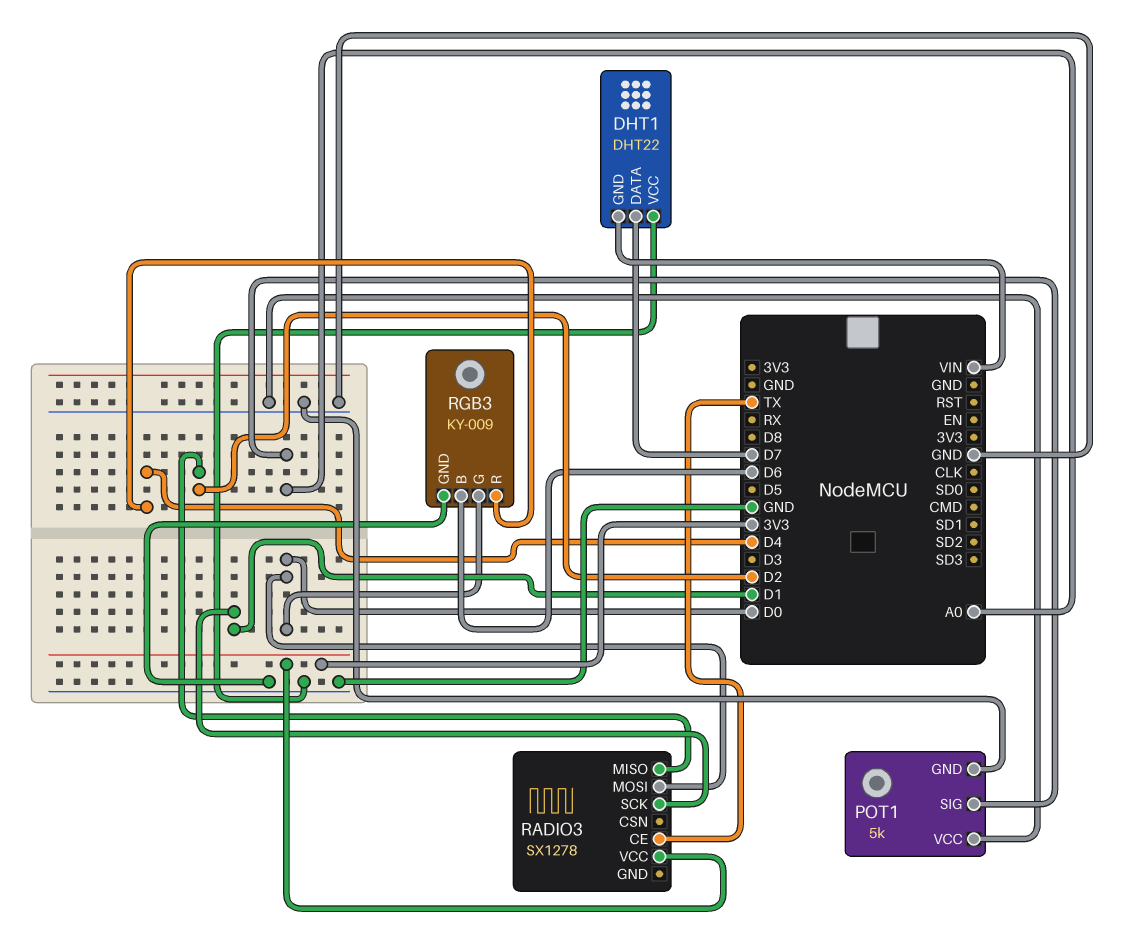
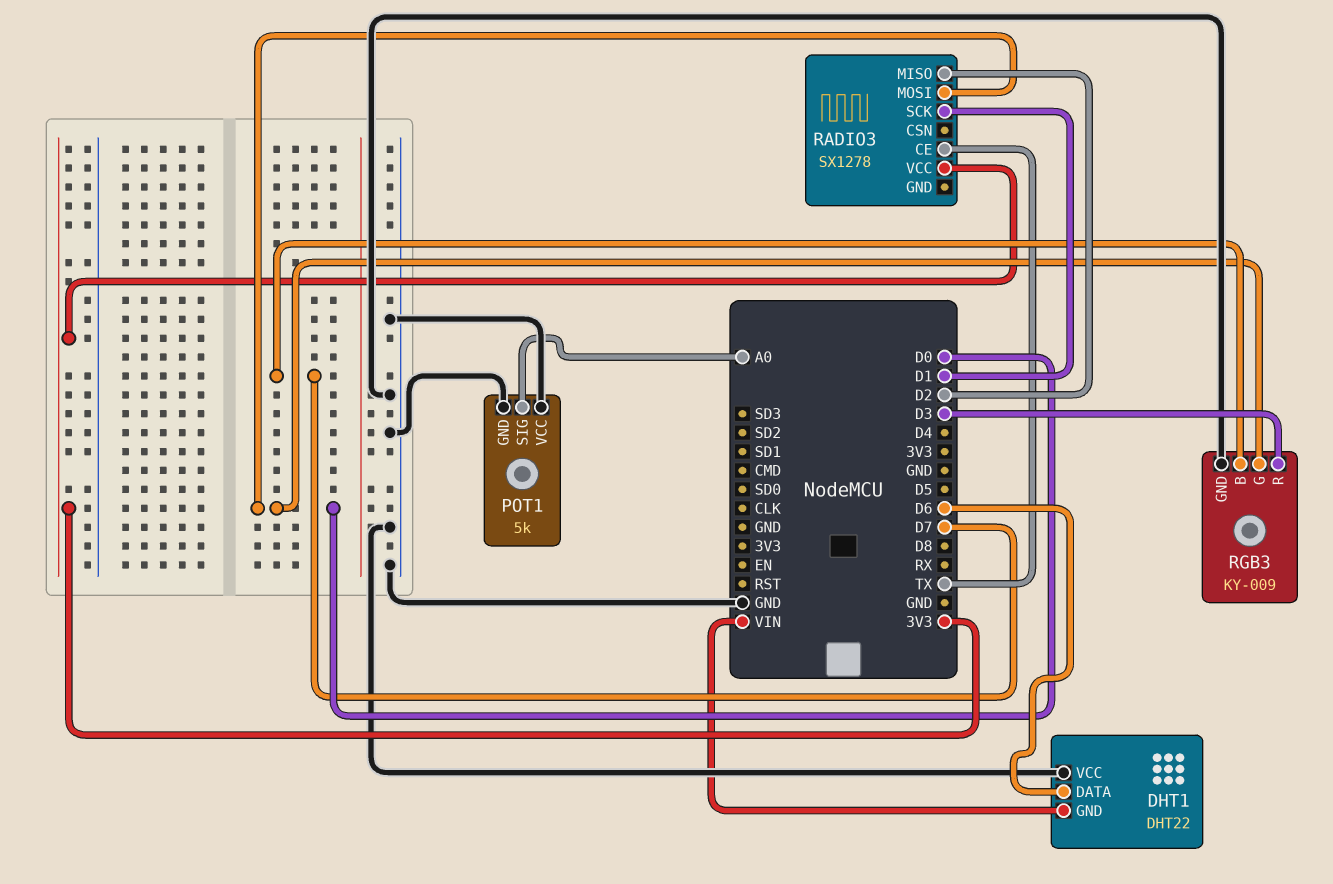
DHT1 pin DATA: D7 -> D6
RGB3 pin B: D6 -> D7
RGB3 pin R: D4 -> D3

